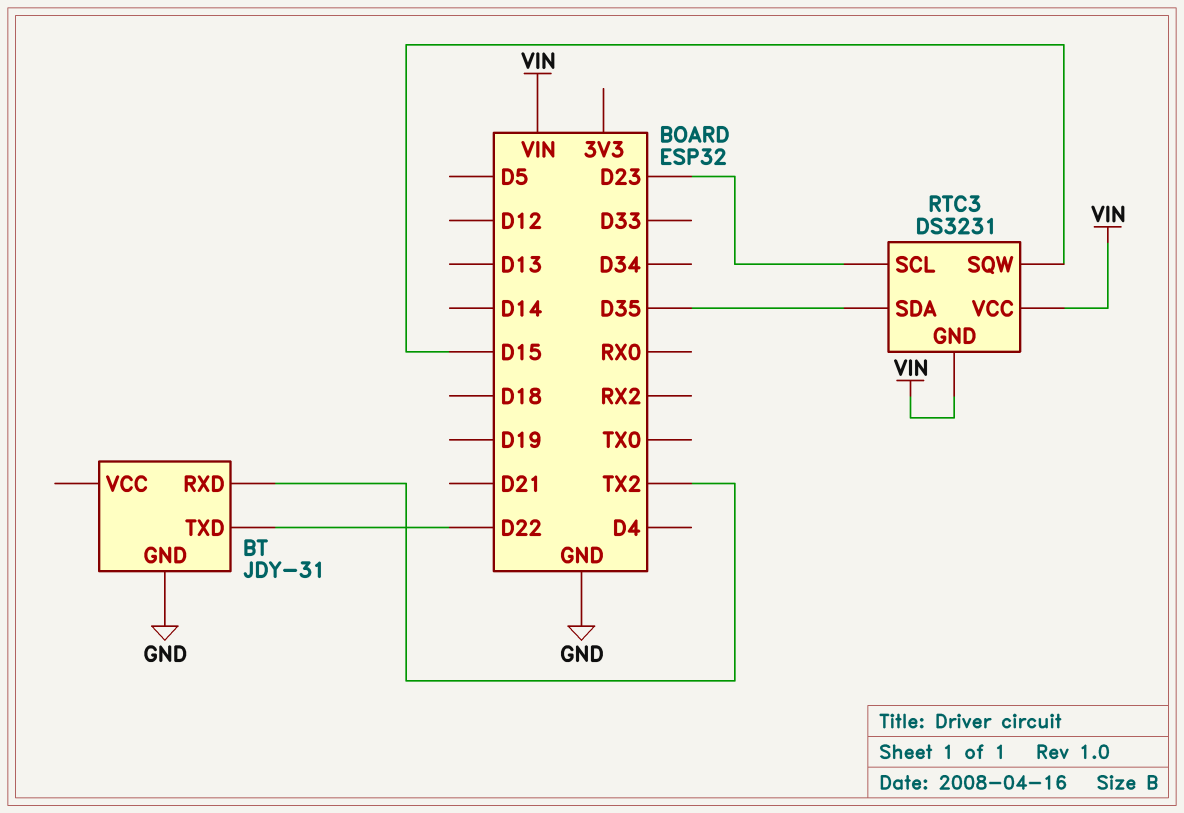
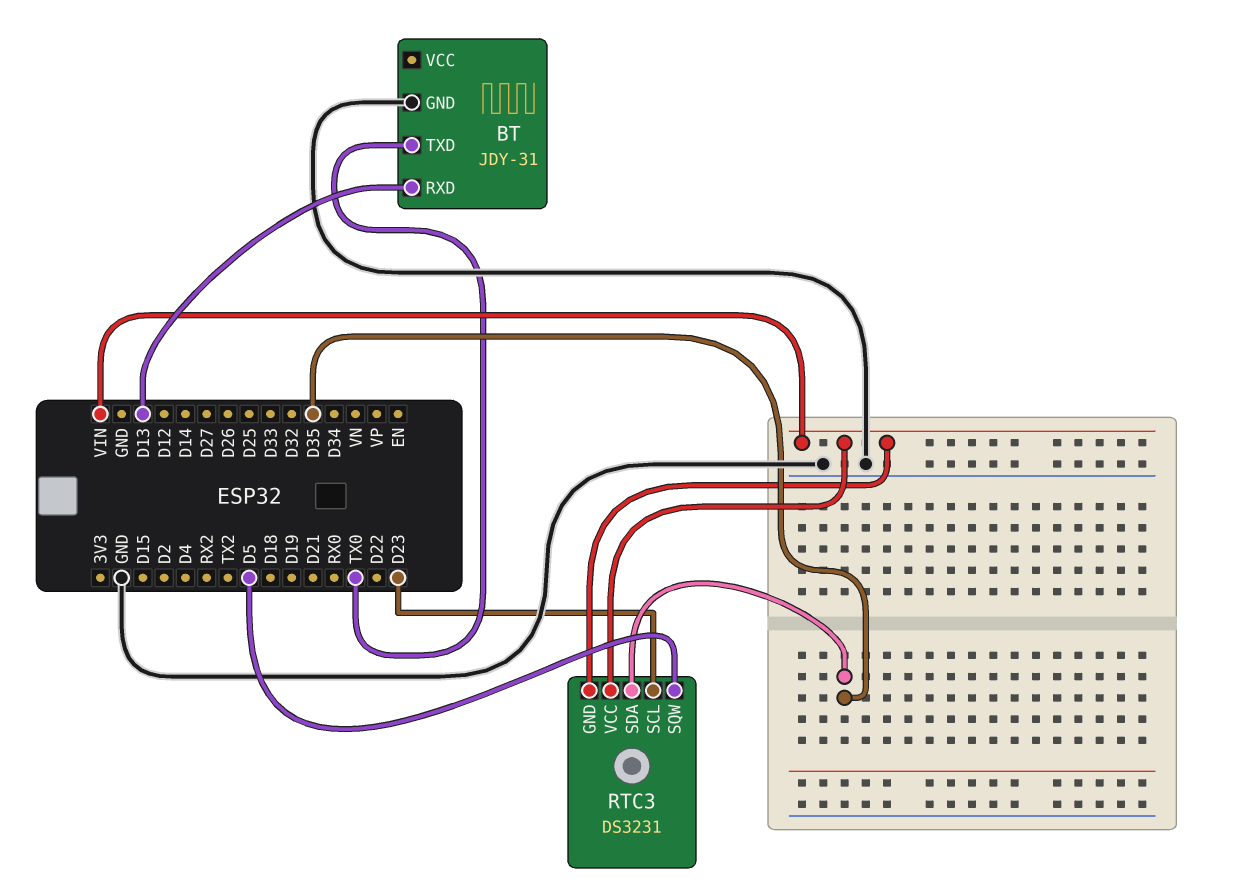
BT pin RXD: TX2 -> D13
BT pin TXD: D22 -> TX0
RTC3 pin SQW: D15 -> D5

